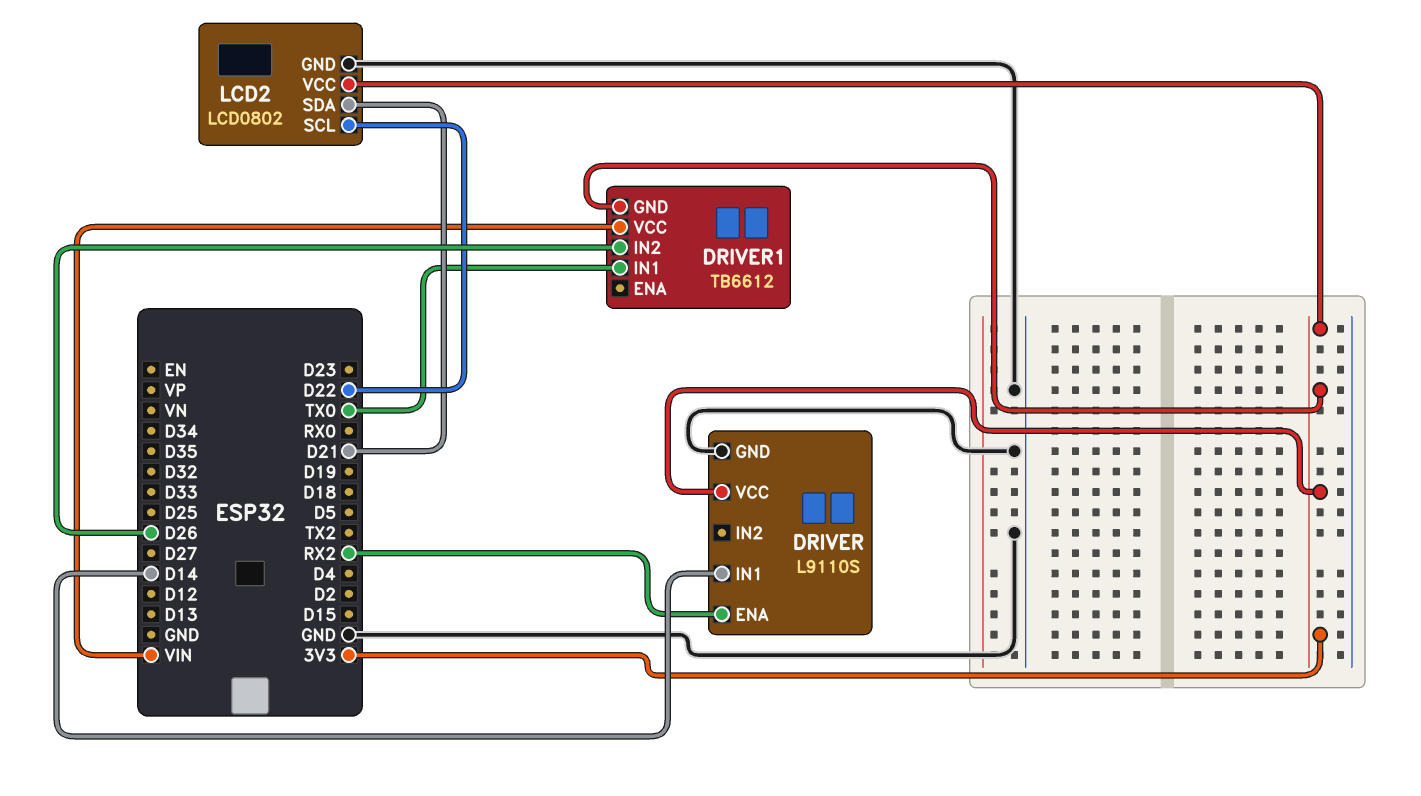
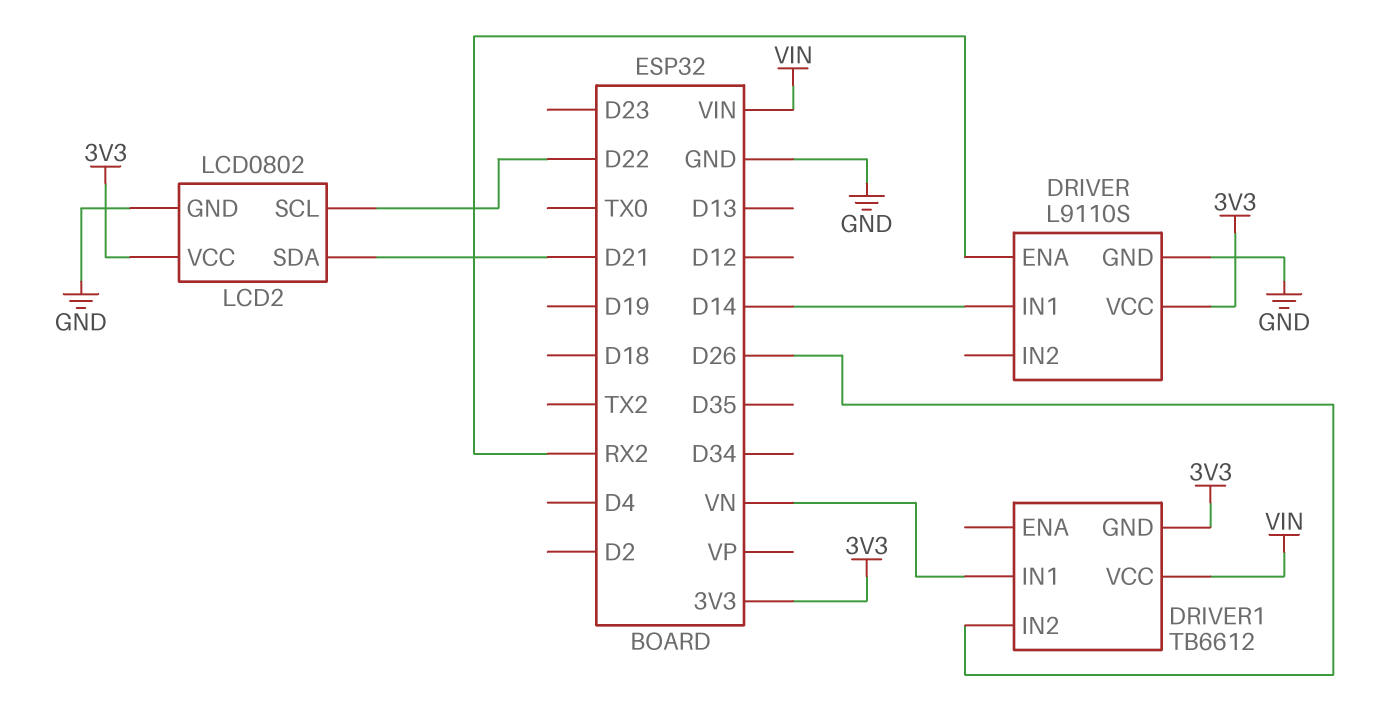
DRIVER1 pin IN1: TX0 -> VN

